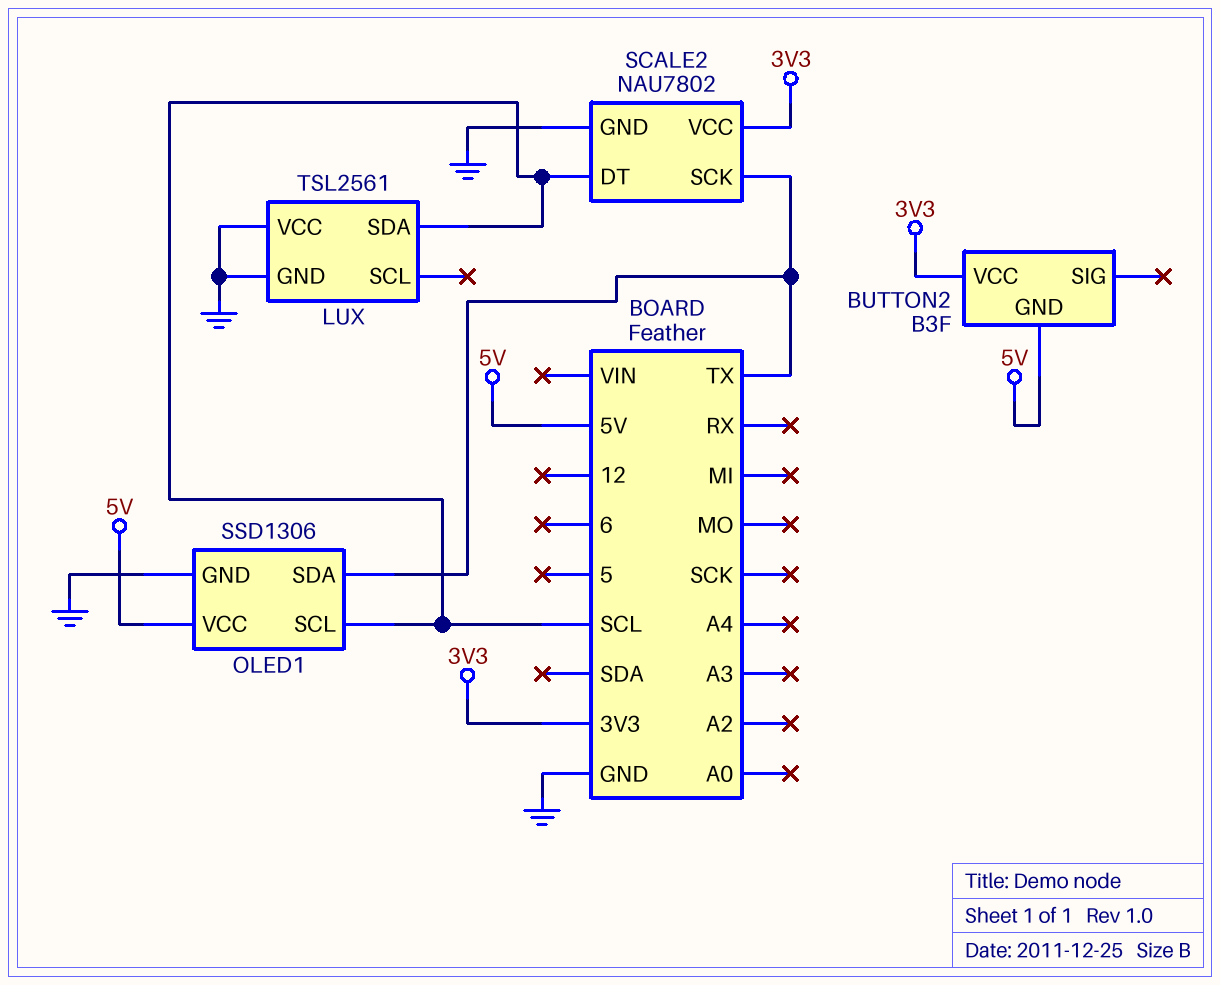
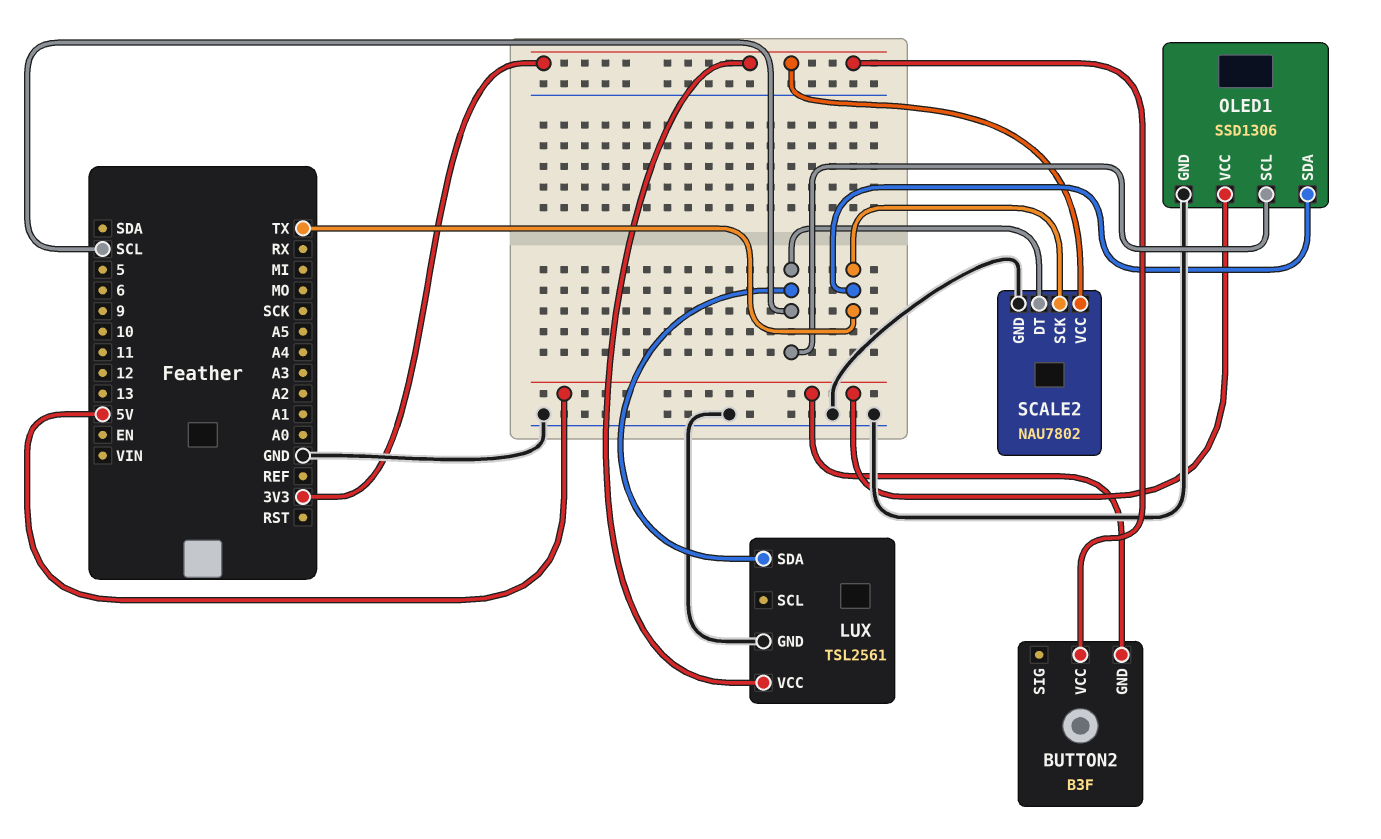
LUX pin VCC: GND -> 3V3

